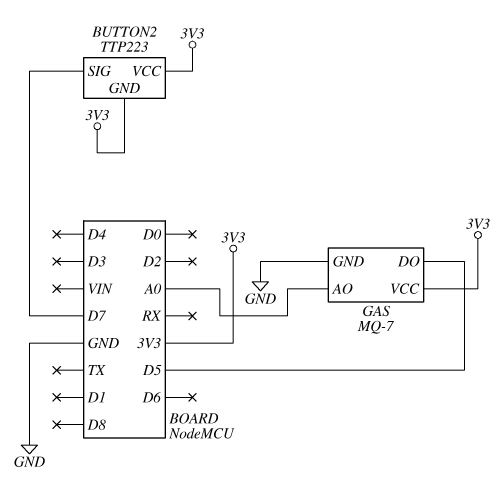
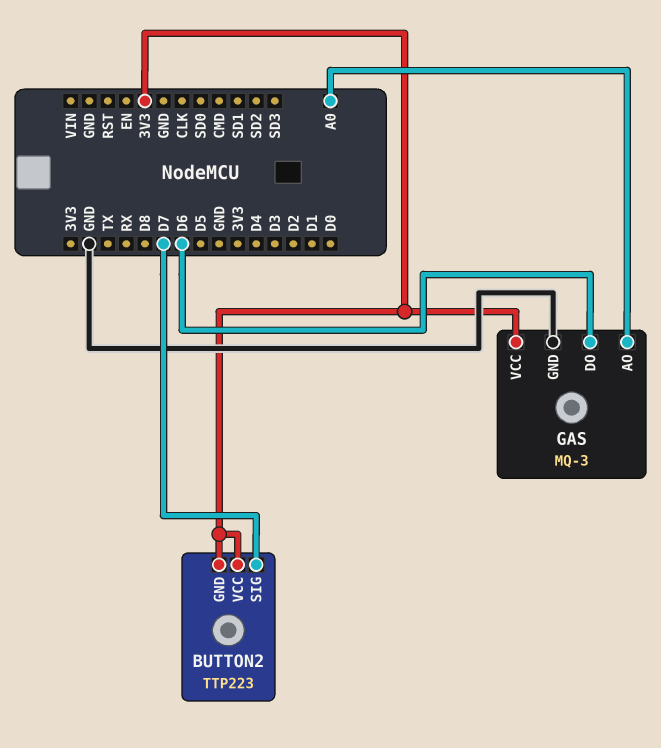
GAS: MQ-7 -> MQ-3
GAS pin DO: D5 -> D6

